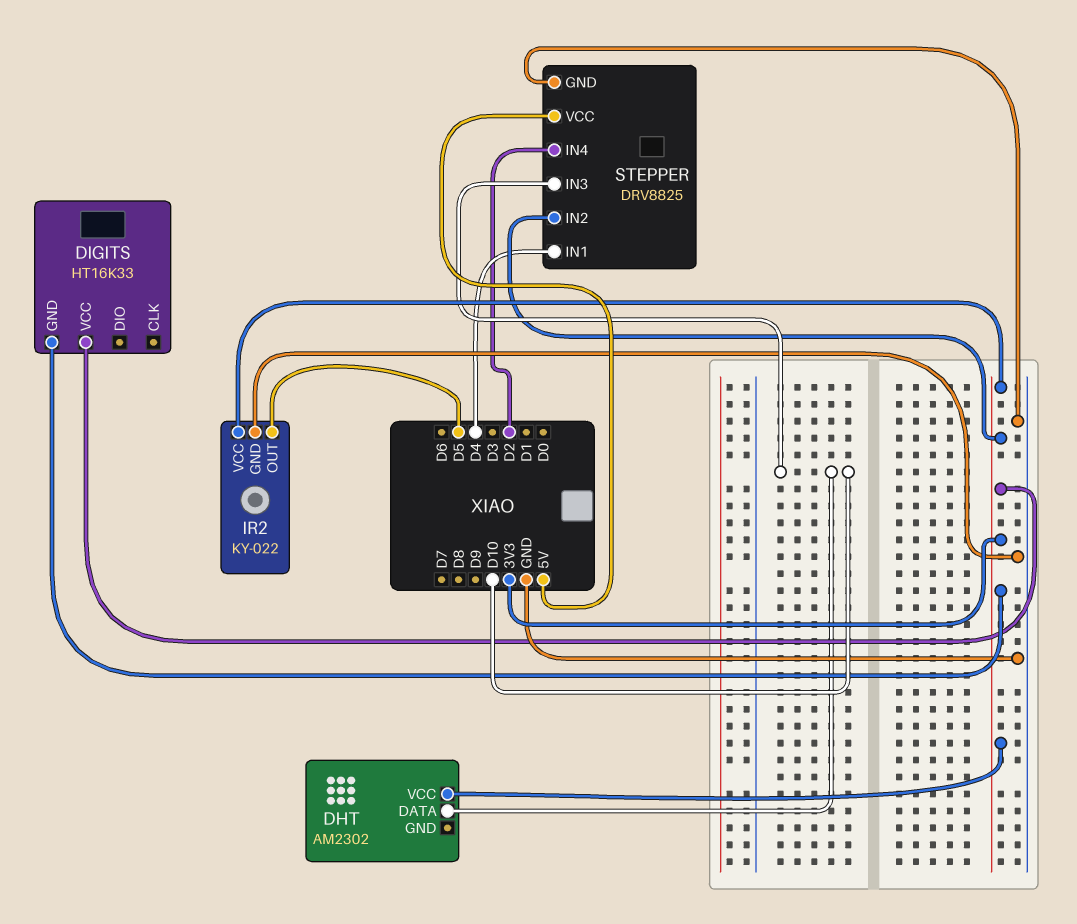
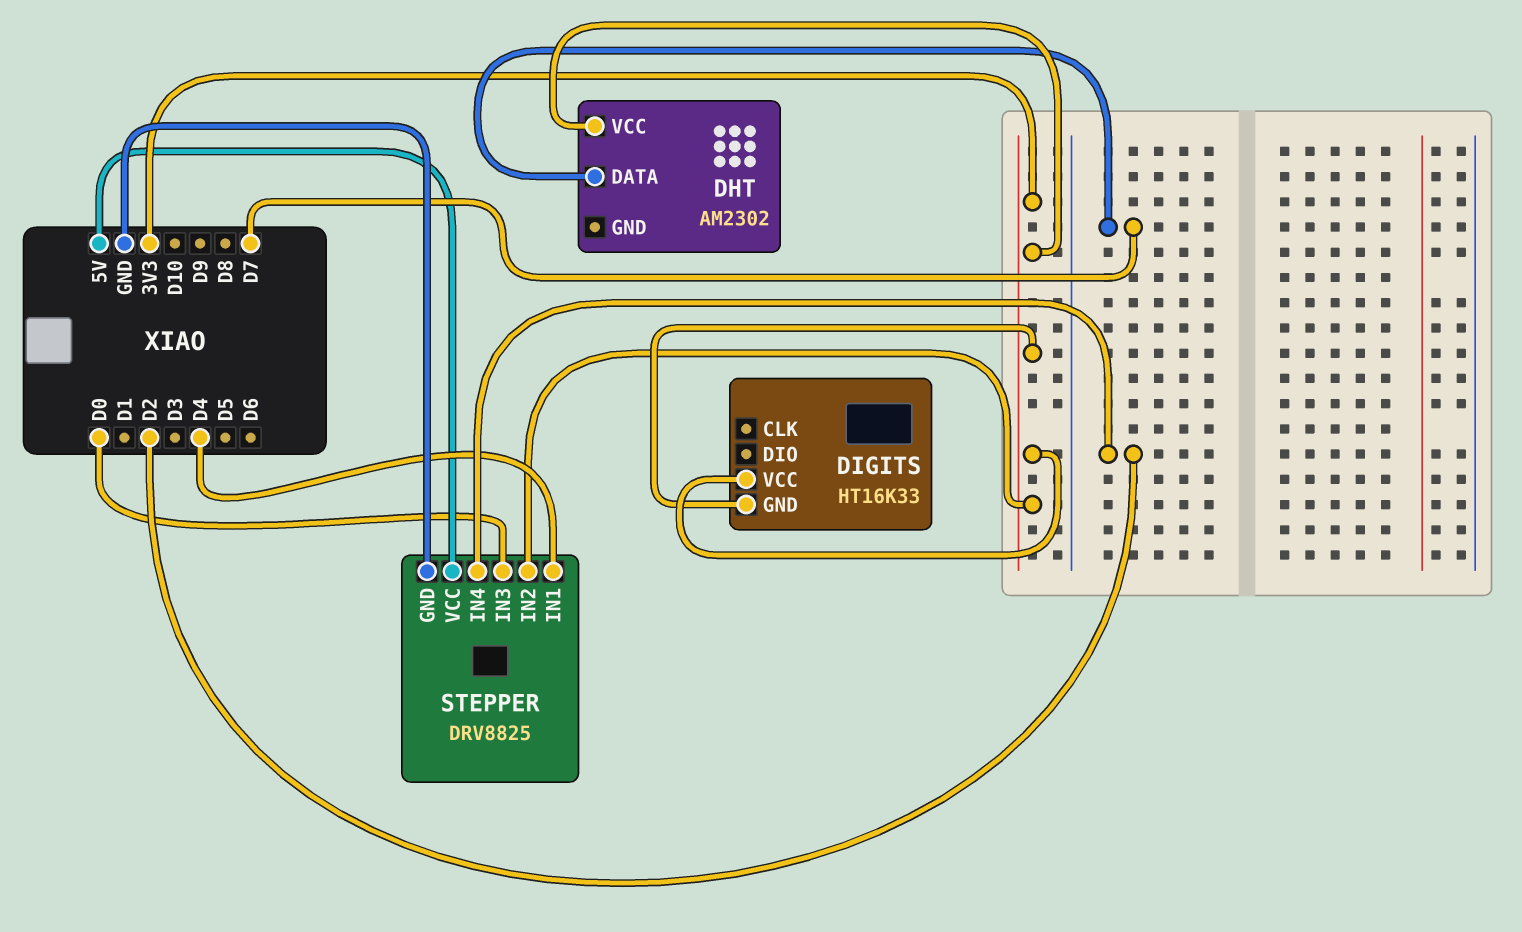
DHT pin DATA: D10 -> D7
IR2: KY-022 -> none
IR2 pin GND: GND -> none
IR2 pin OUT: D5 -> none
IR2 pin VCC: 3V3 -> none
STEPPER pin IN3: D10 -> D0

